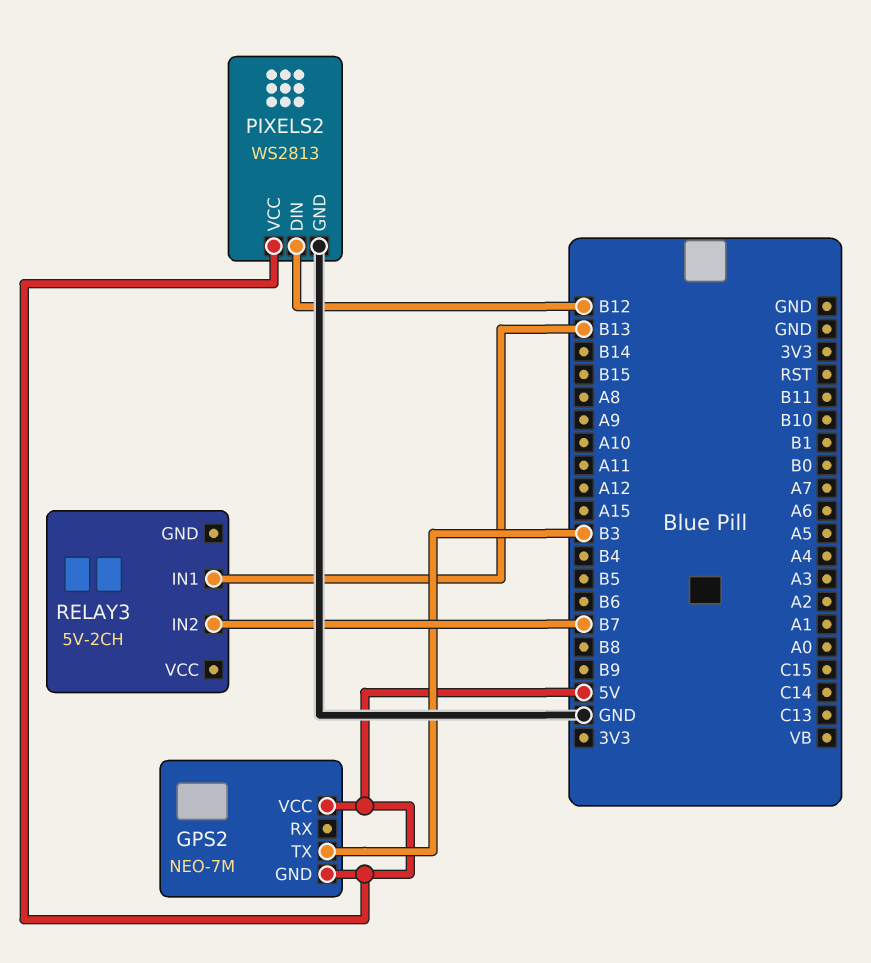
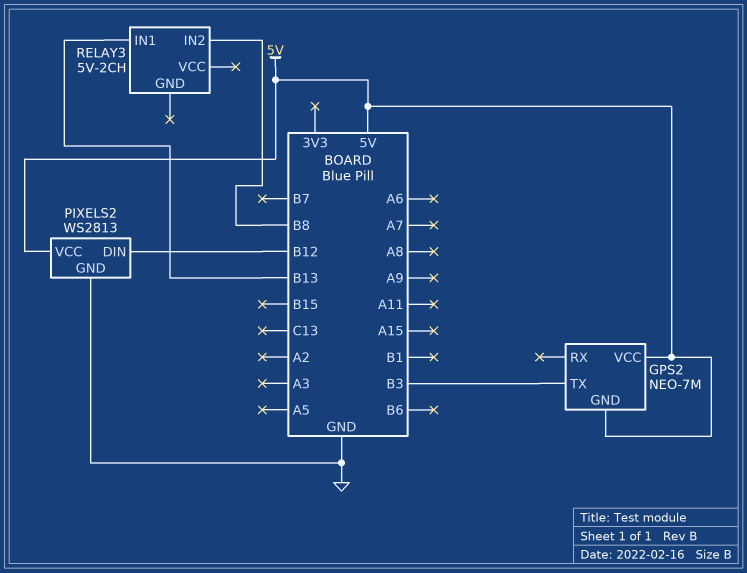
RELAY3 pin IN2: B7 -> B8

